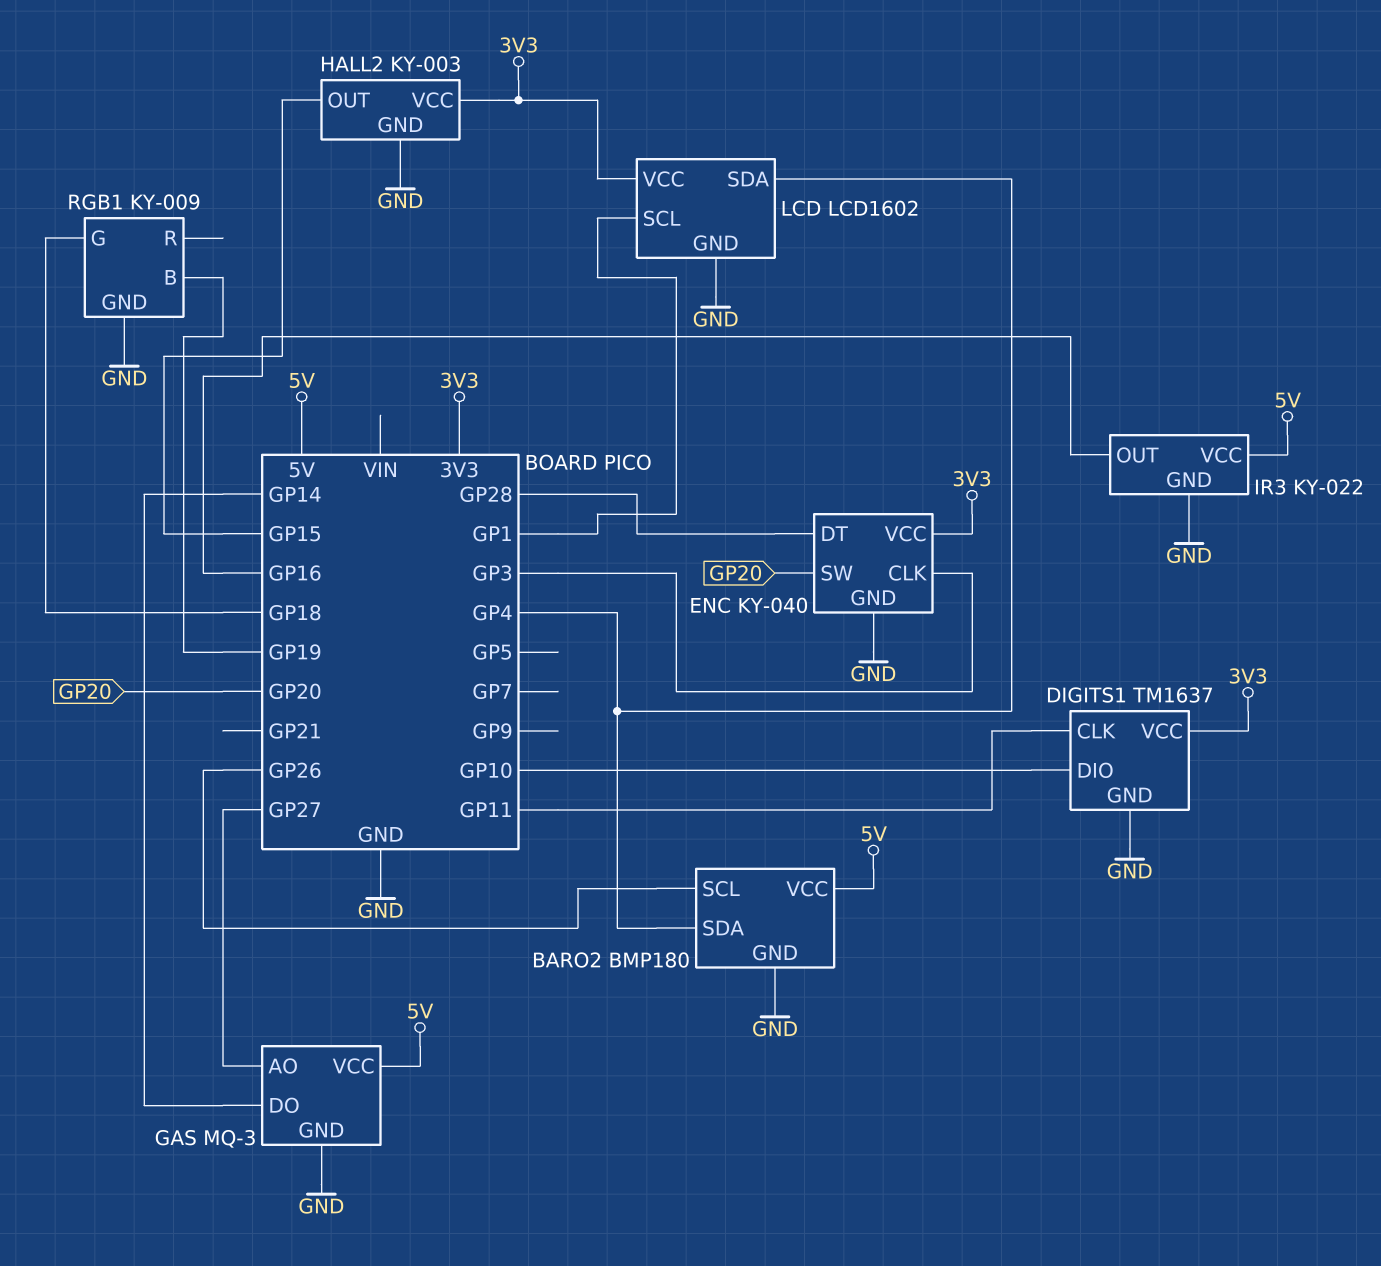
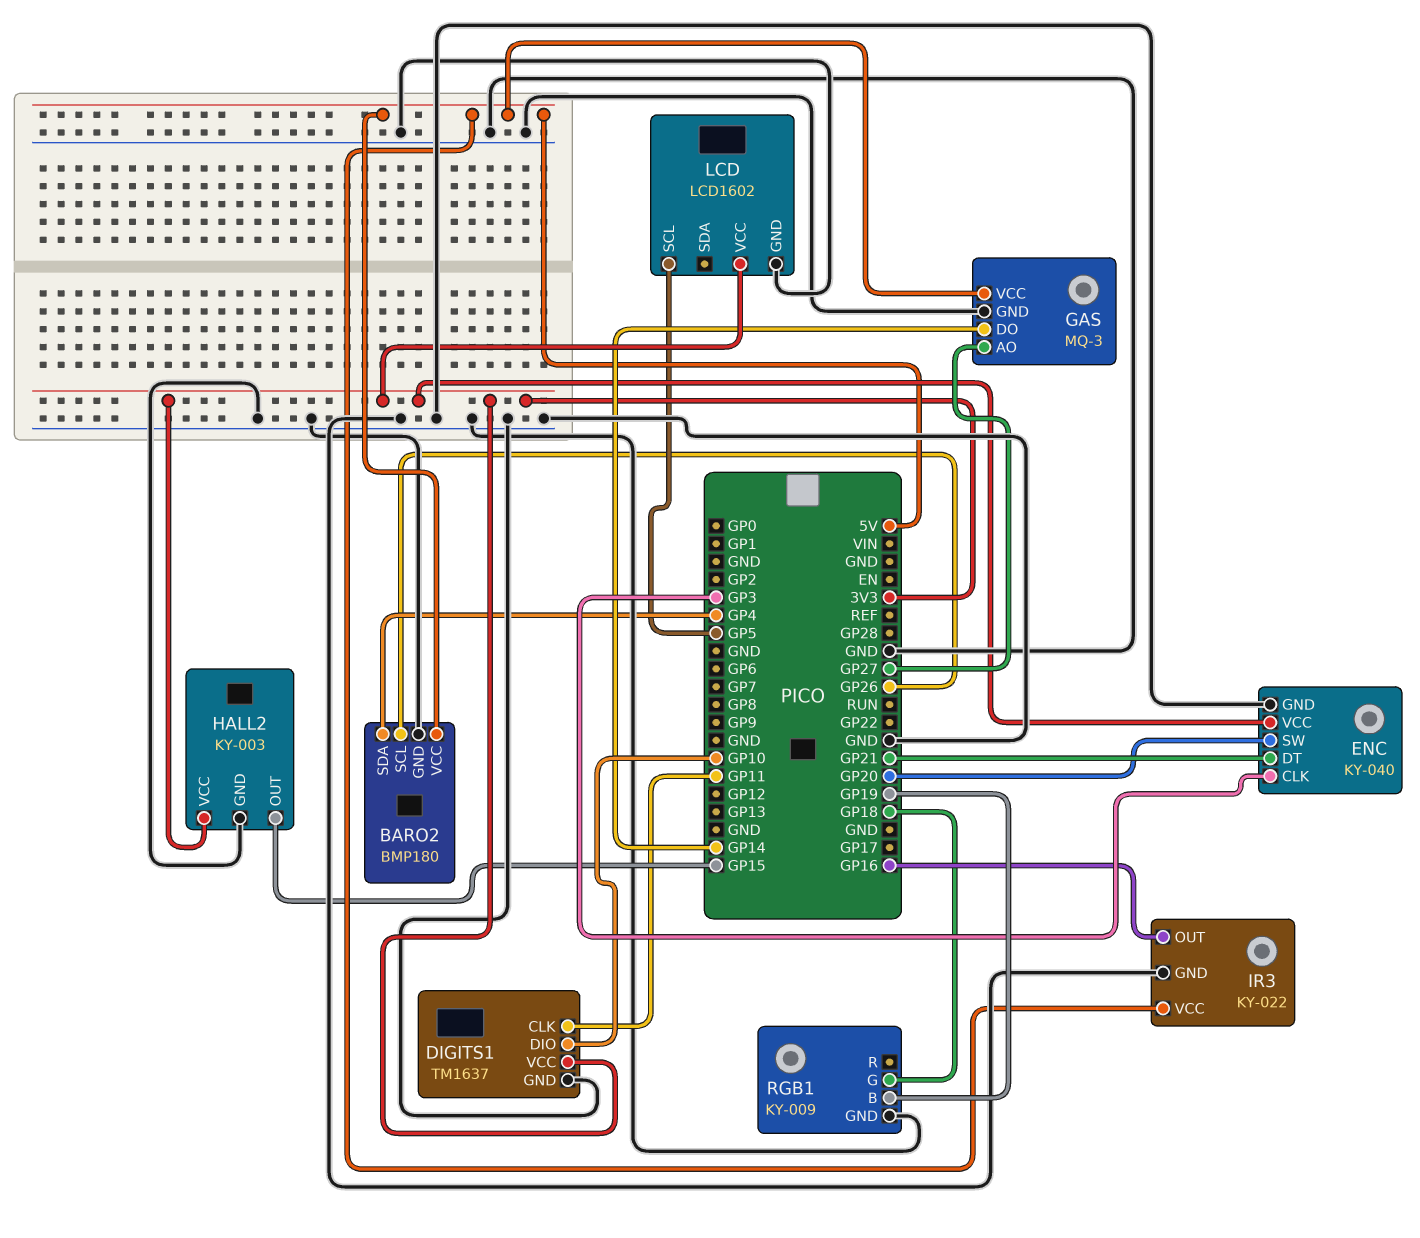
ENC pin DT: GP28 -> GP21
LCD pin SCL: GP1 -> GP5
LCD pin SDA: GP4 -> none

